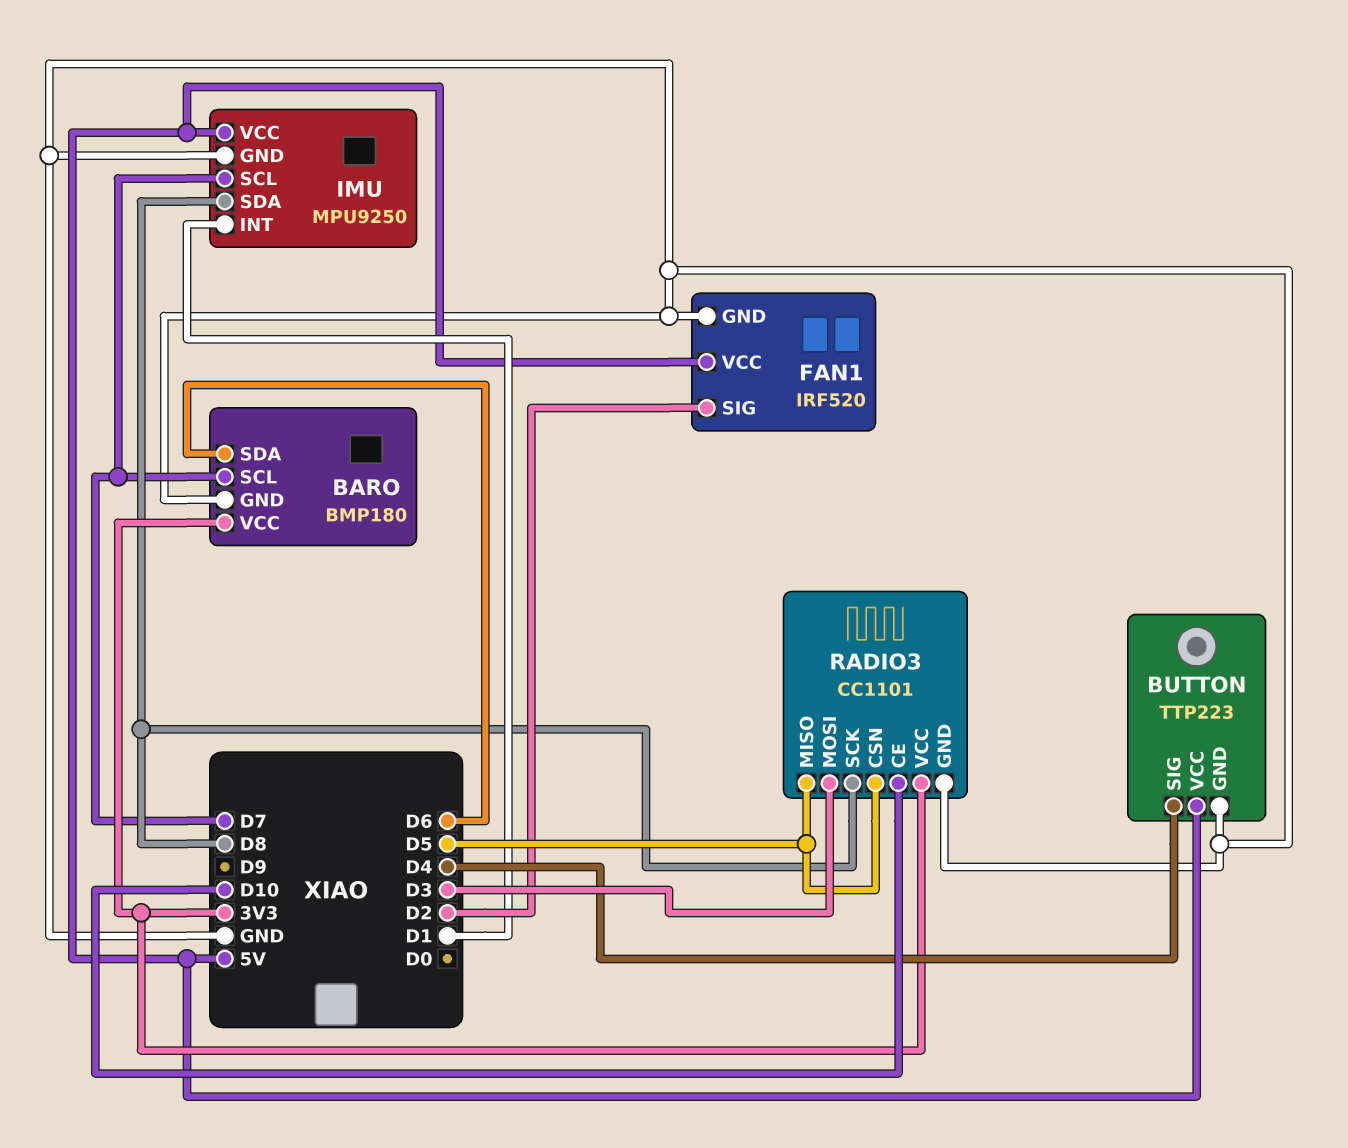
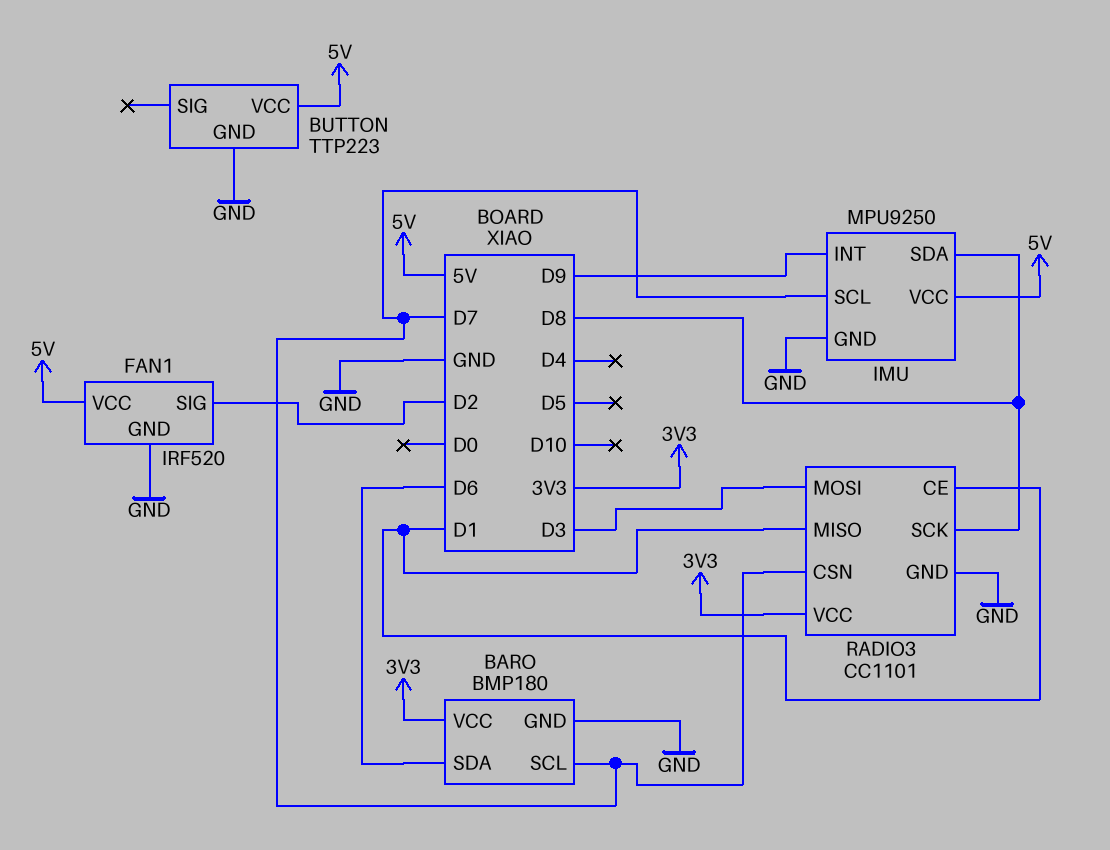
BUTTON pin SIG: D4 -> none
IMU pin INT: D1 -> D9
RADIO3 pin CE: D10 -> D1
RADIO3 pin CSN: D5 -> D7
RADIO3 pin MISO: D5 -> D1

